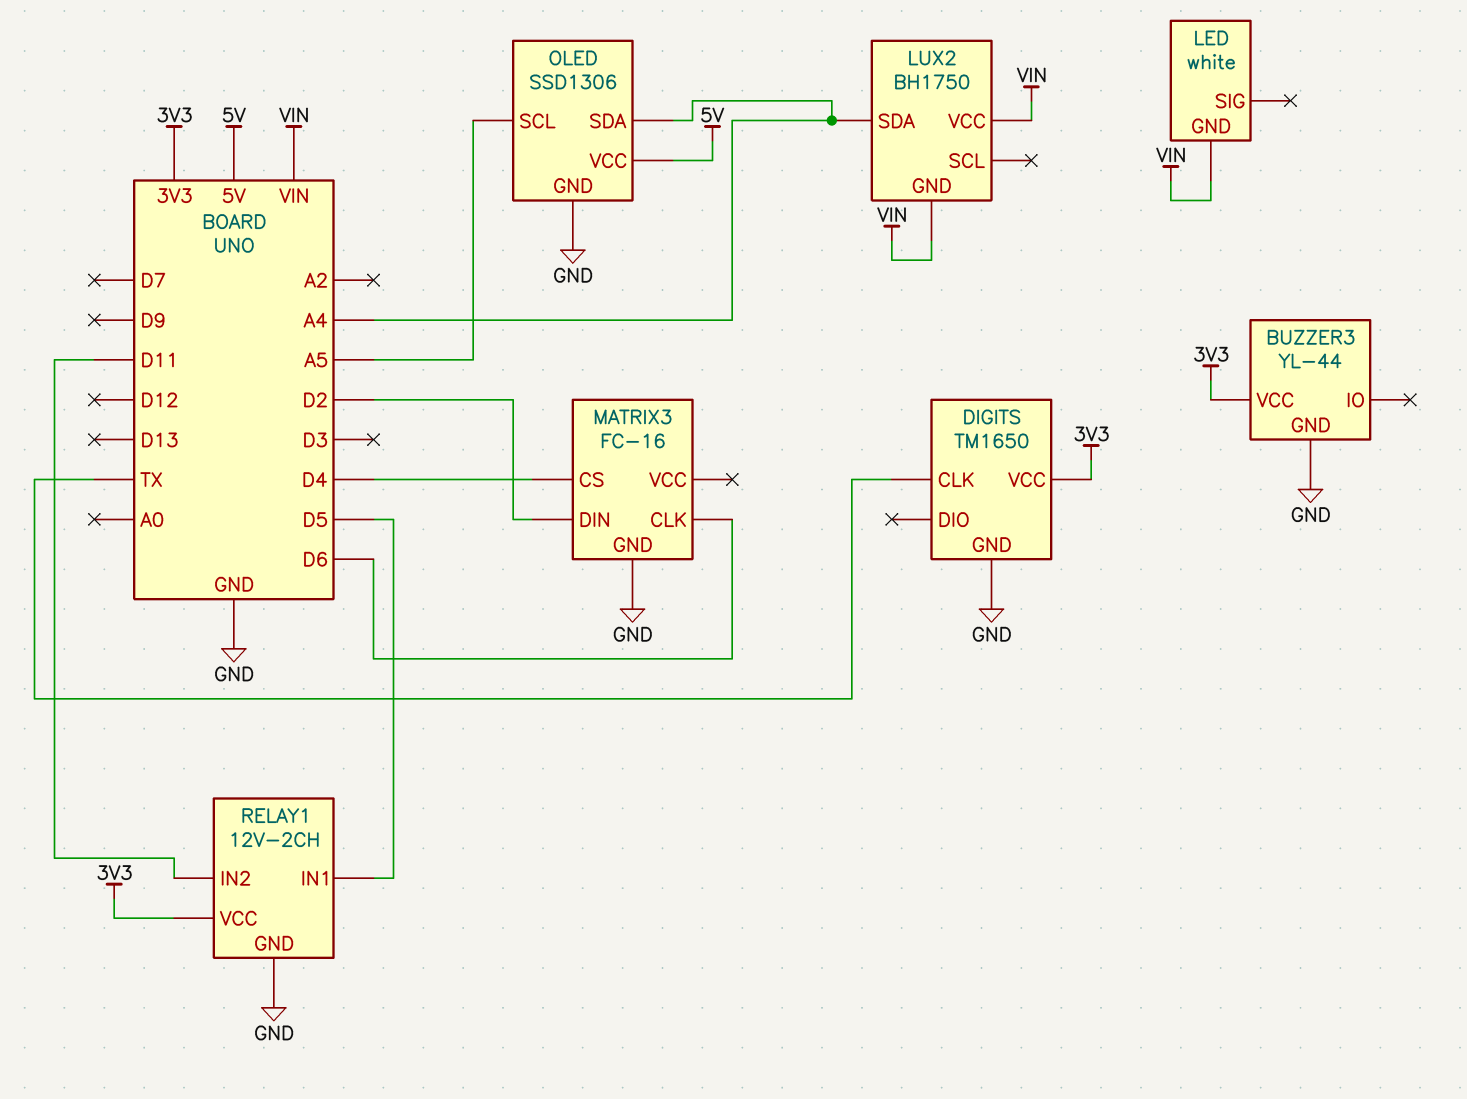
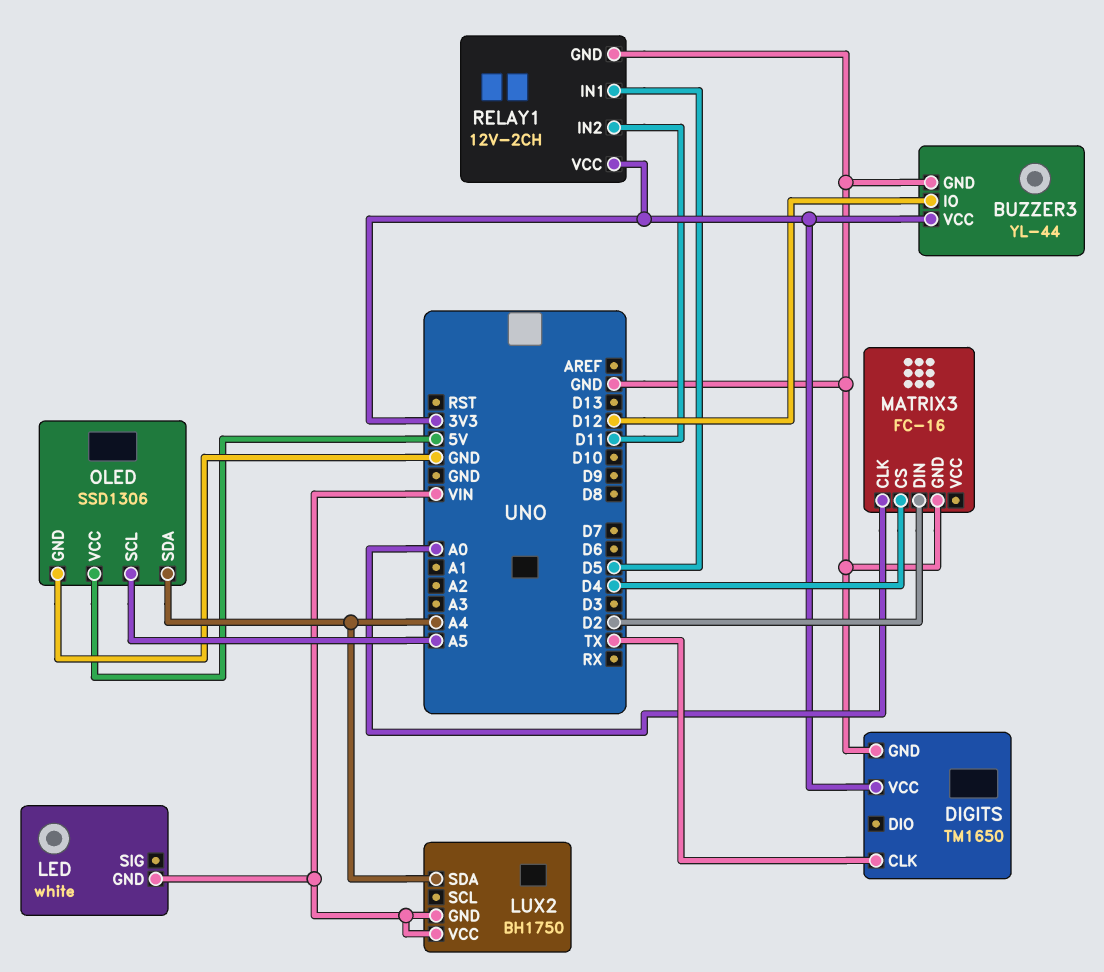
BUZZER3 pin IO: none -> D12
MATRIX3 pin CLK: D6 -> A0

